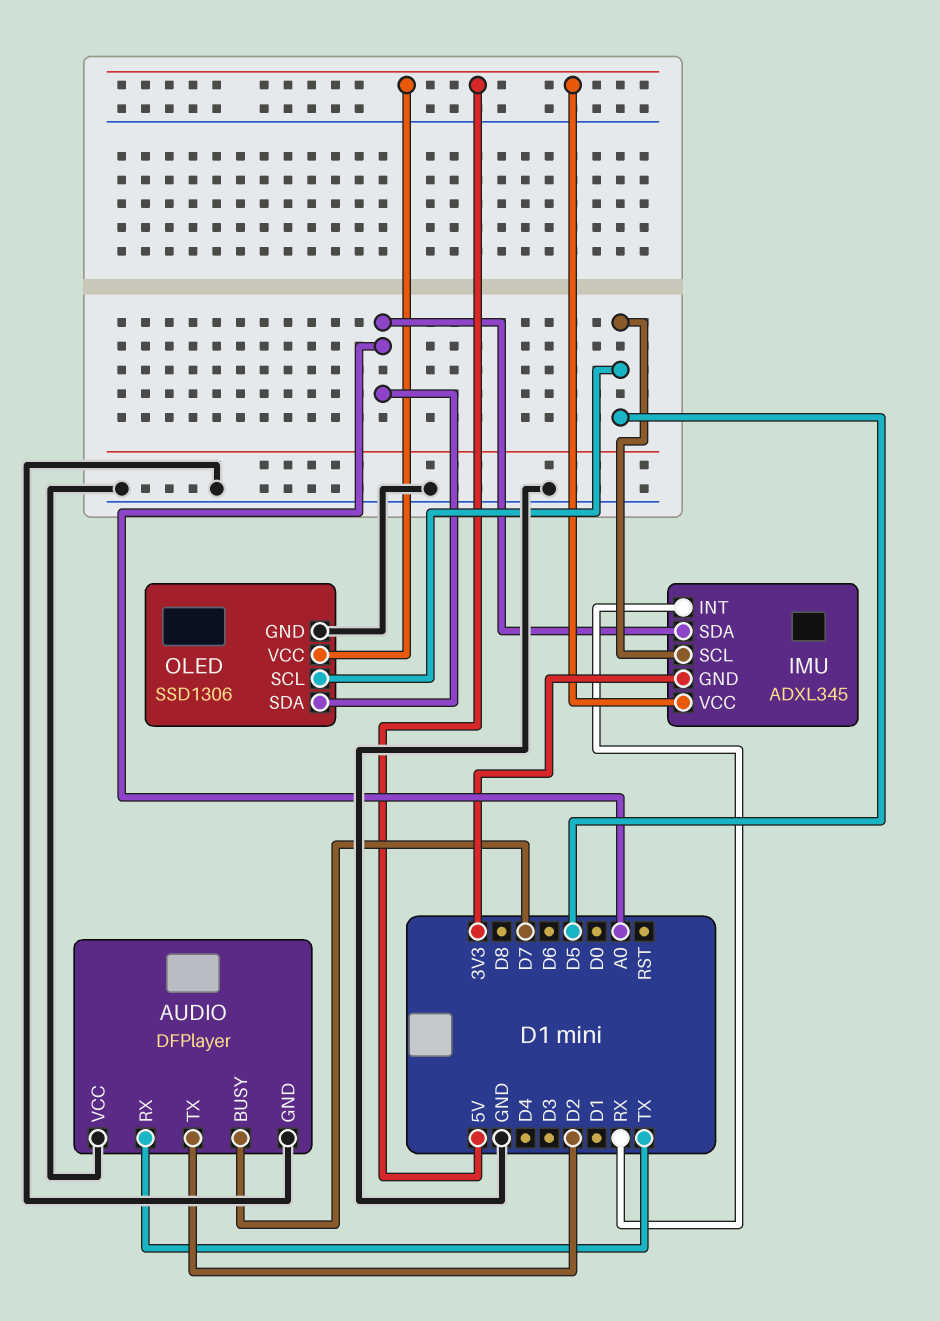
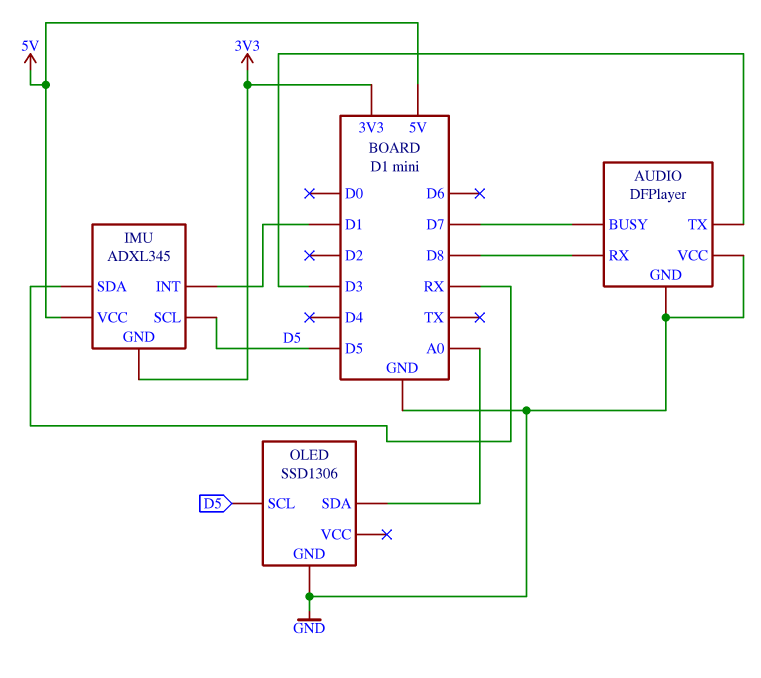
AUDIO pin RX: TX -> D8
AUDIO pin TX: D2 -> D3
IMU pin INT: RX -> D1
IMU pin SDA: A0 -> RX
OLED pin VCC: 5V -> none

